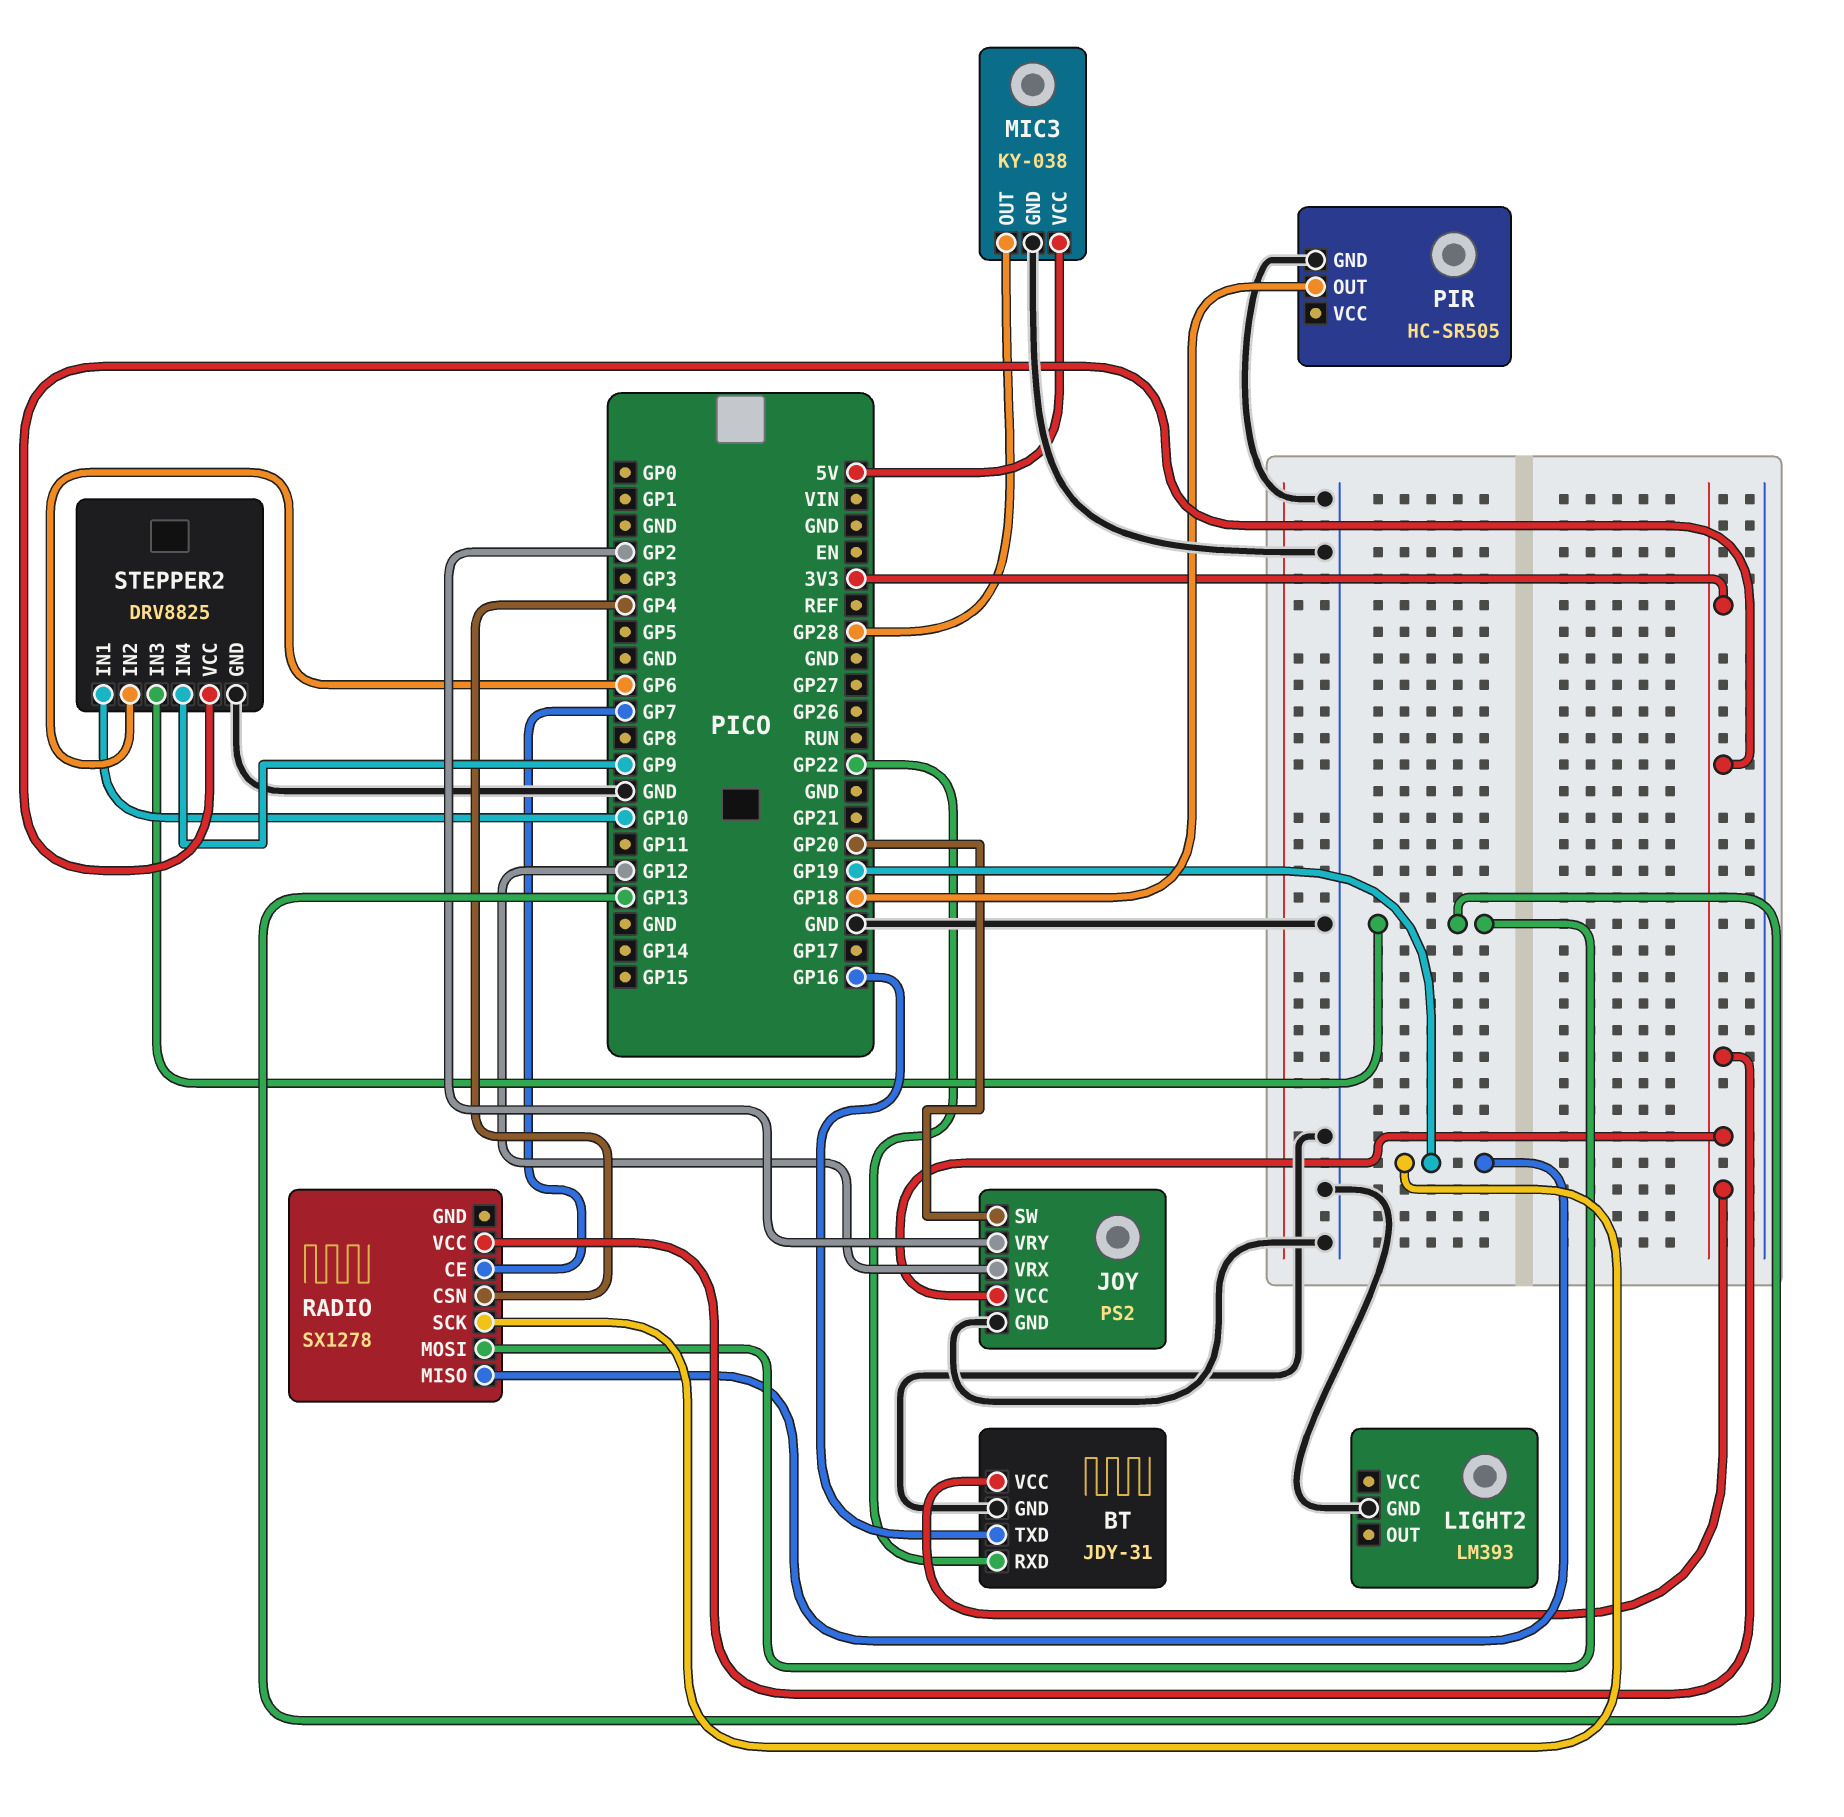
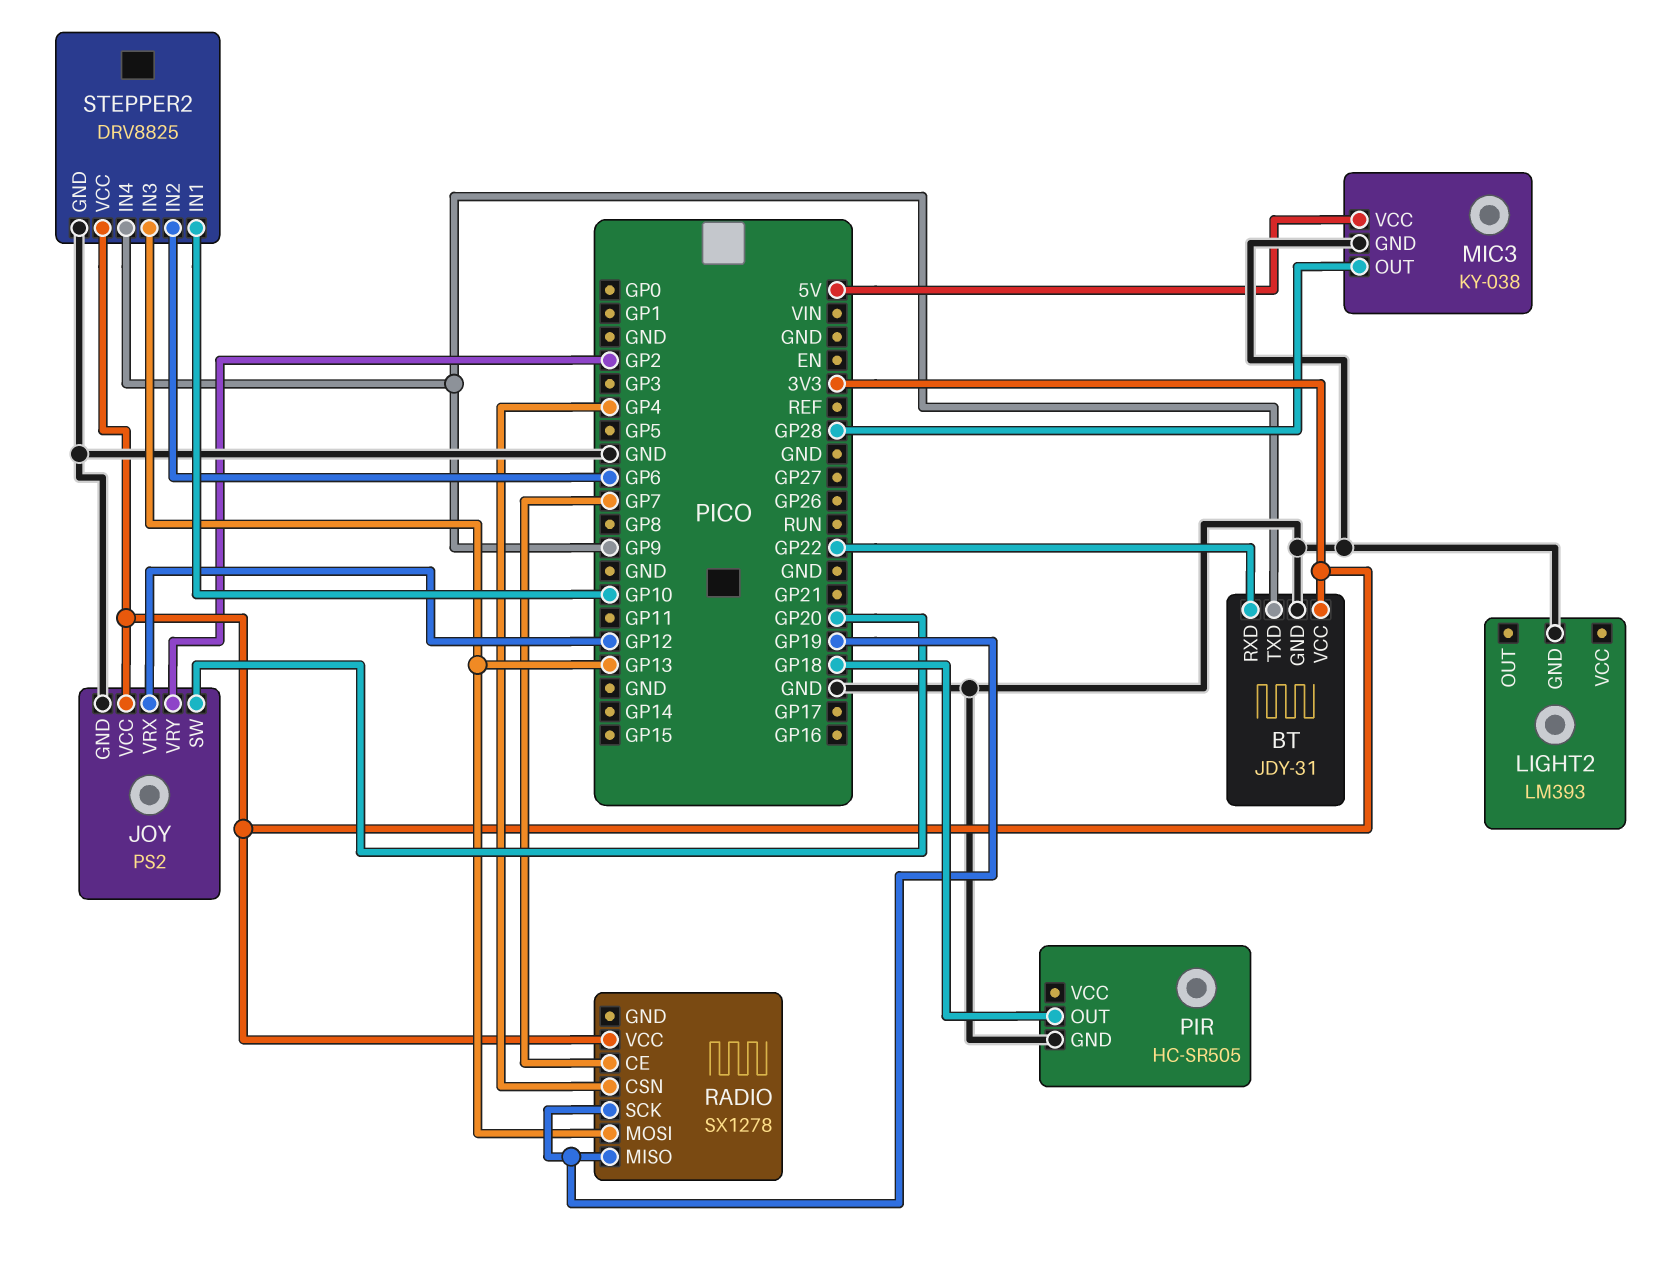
BT pin TXD: GP16 -> GP9

